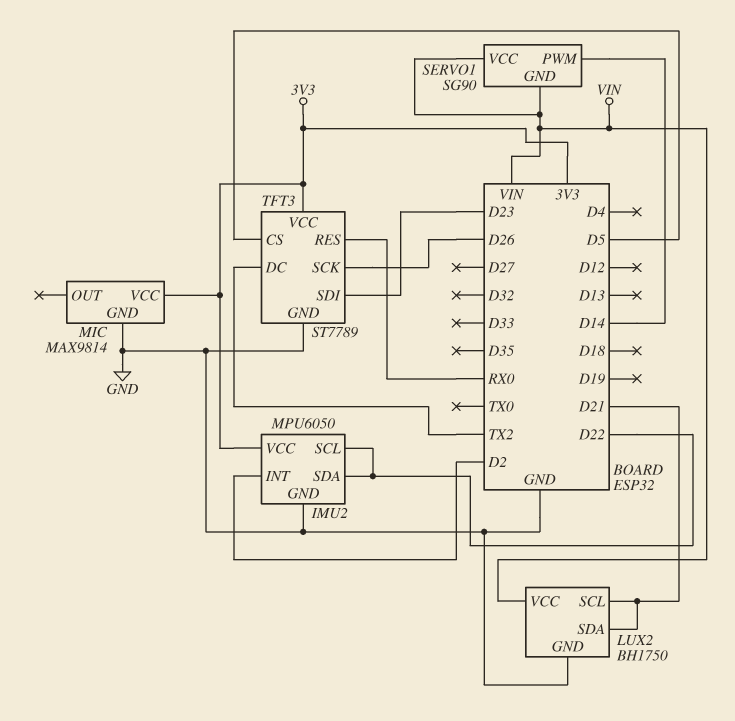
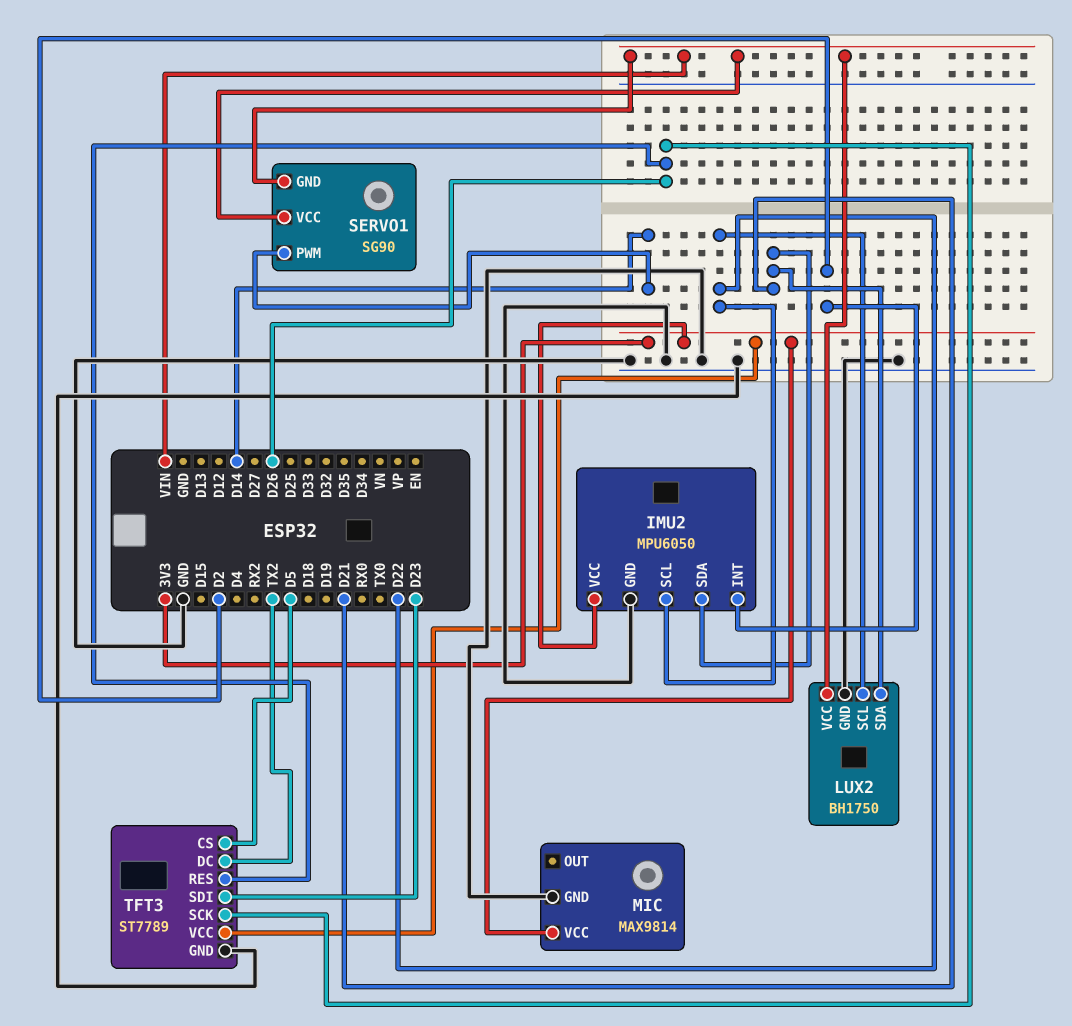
IMU2 pin SDA: D22 -> D21
LUX2 pin SCL: D21 -> D22
TFT3 pin RES: RX0 -> D26

